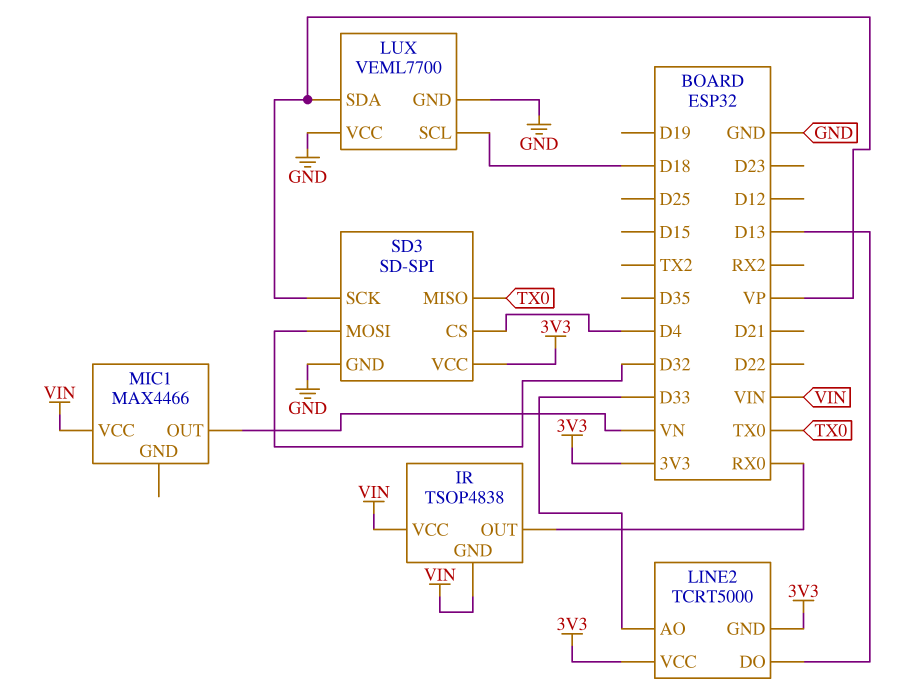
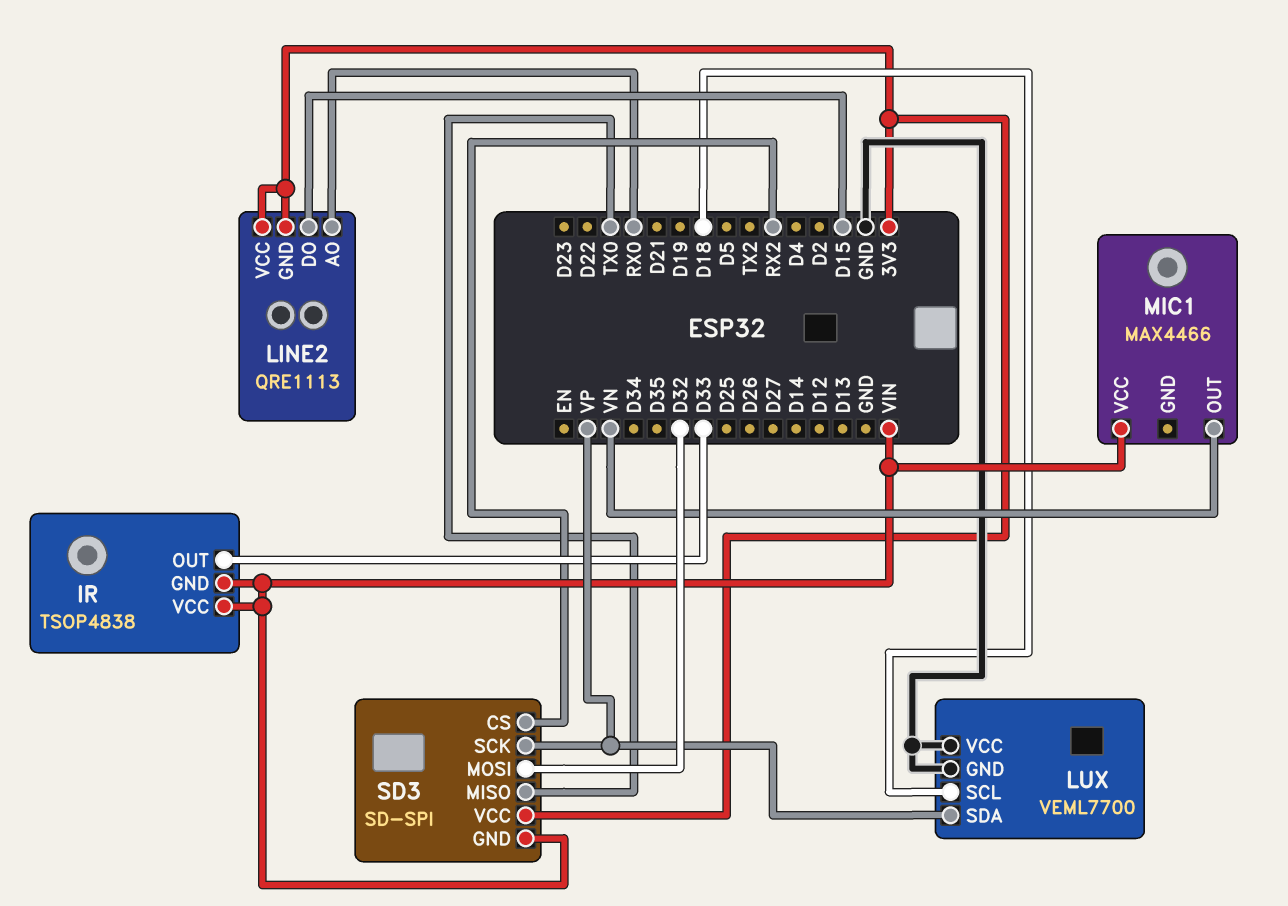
IR pin OUT: RX0 -> D33
LINE2: TCRT5000 -> QRE1113
LINE2 pin AO: D33 -> RX0
LINE2 pin DO: D13 -> D15
SD3 pin CS: D4 -> RX2
SD3 pin GND: GND -> VIN

